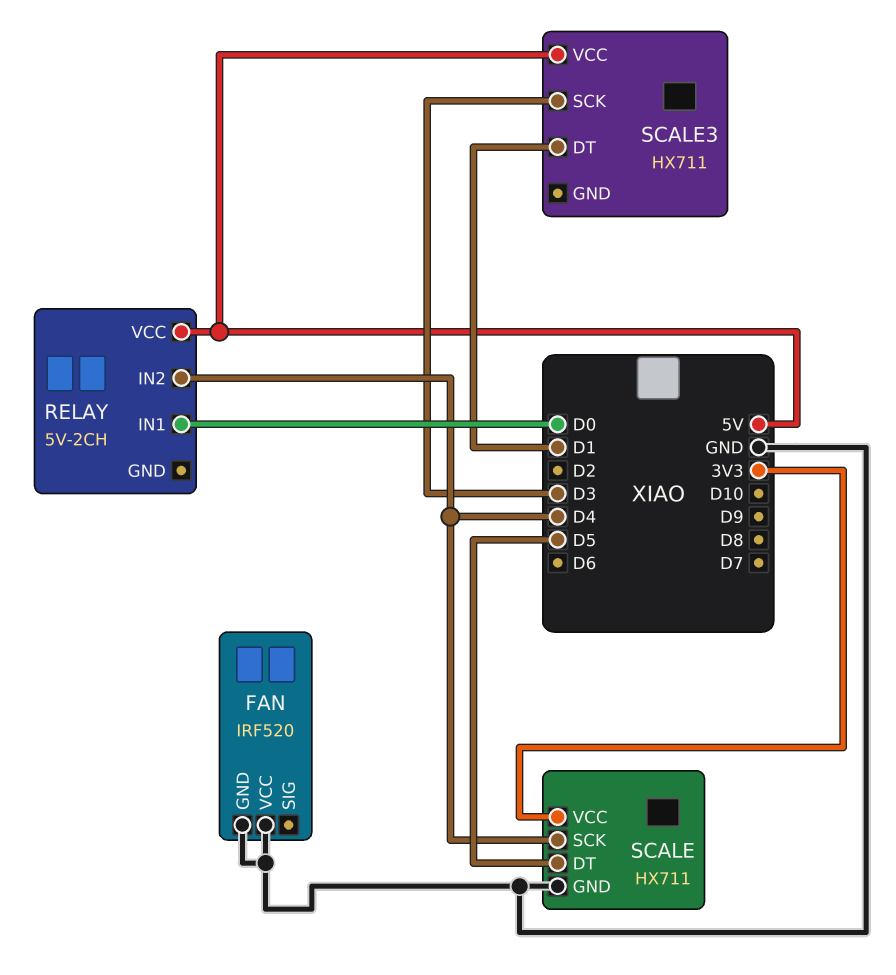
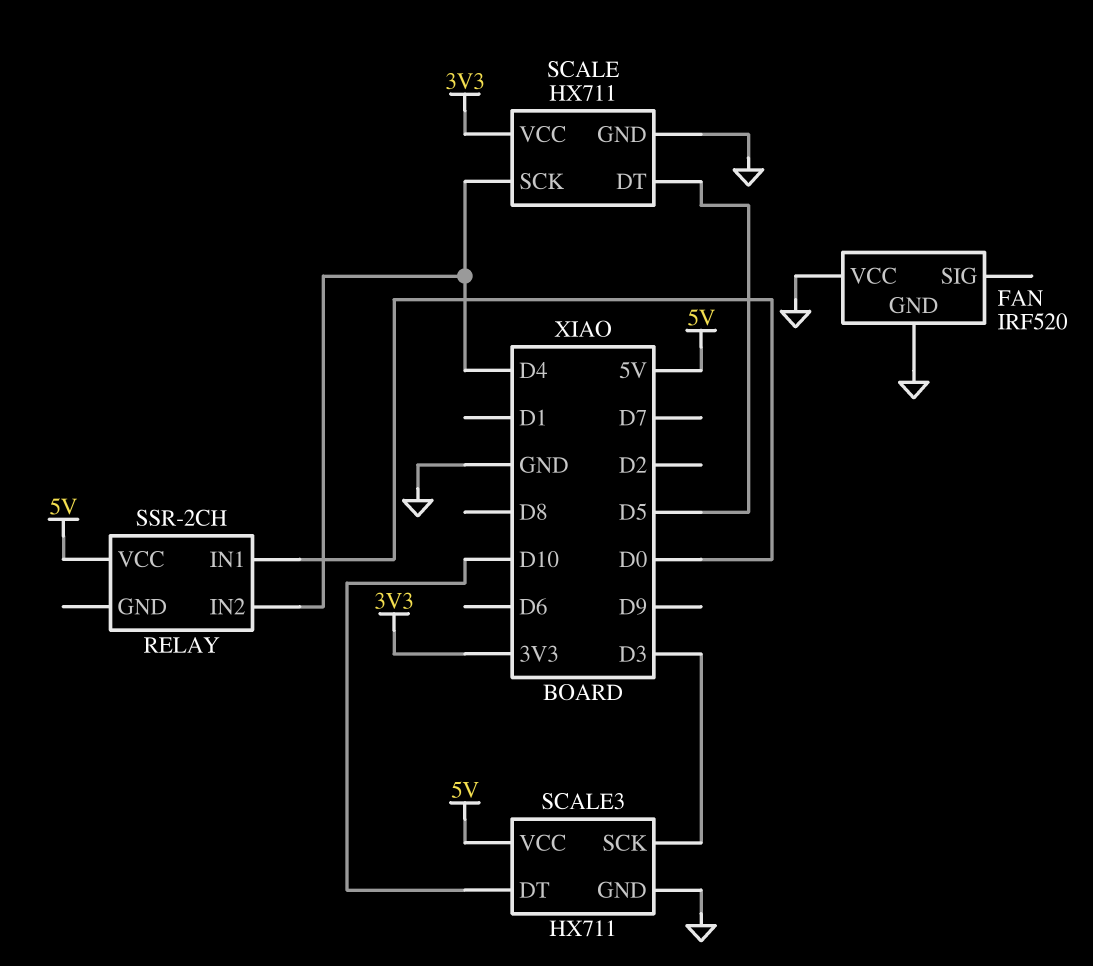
RELAY: 5V-2CH -> SSR-2CH
SCALE3 pin DT: D1 -> D10
SCALE3 pin GND: none -> GND

